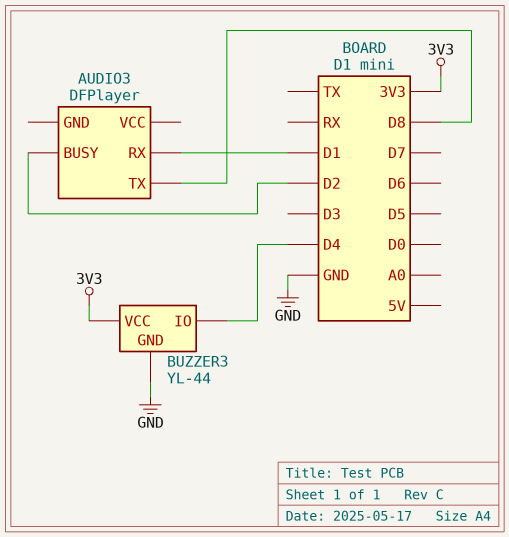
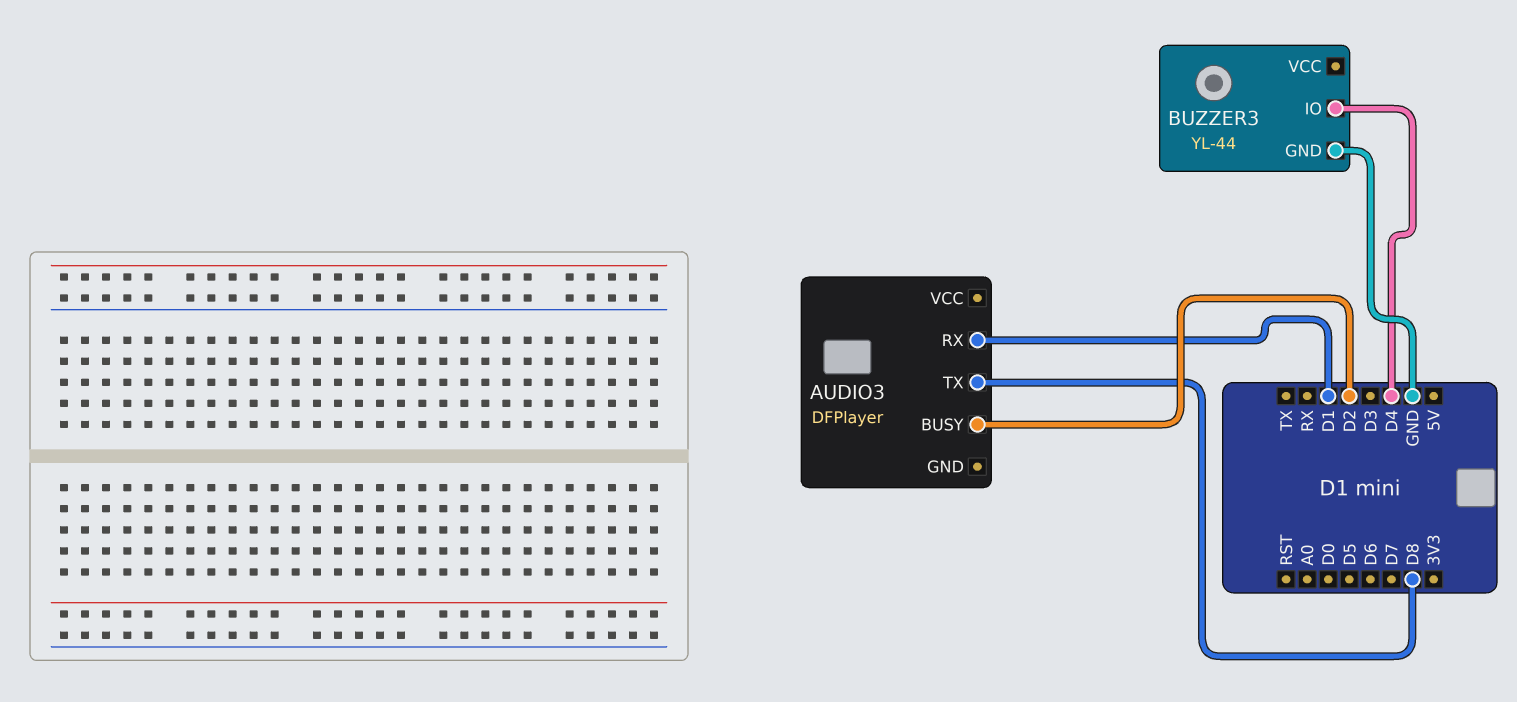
BUZZER3 pin VCC: 3V3 -> none

